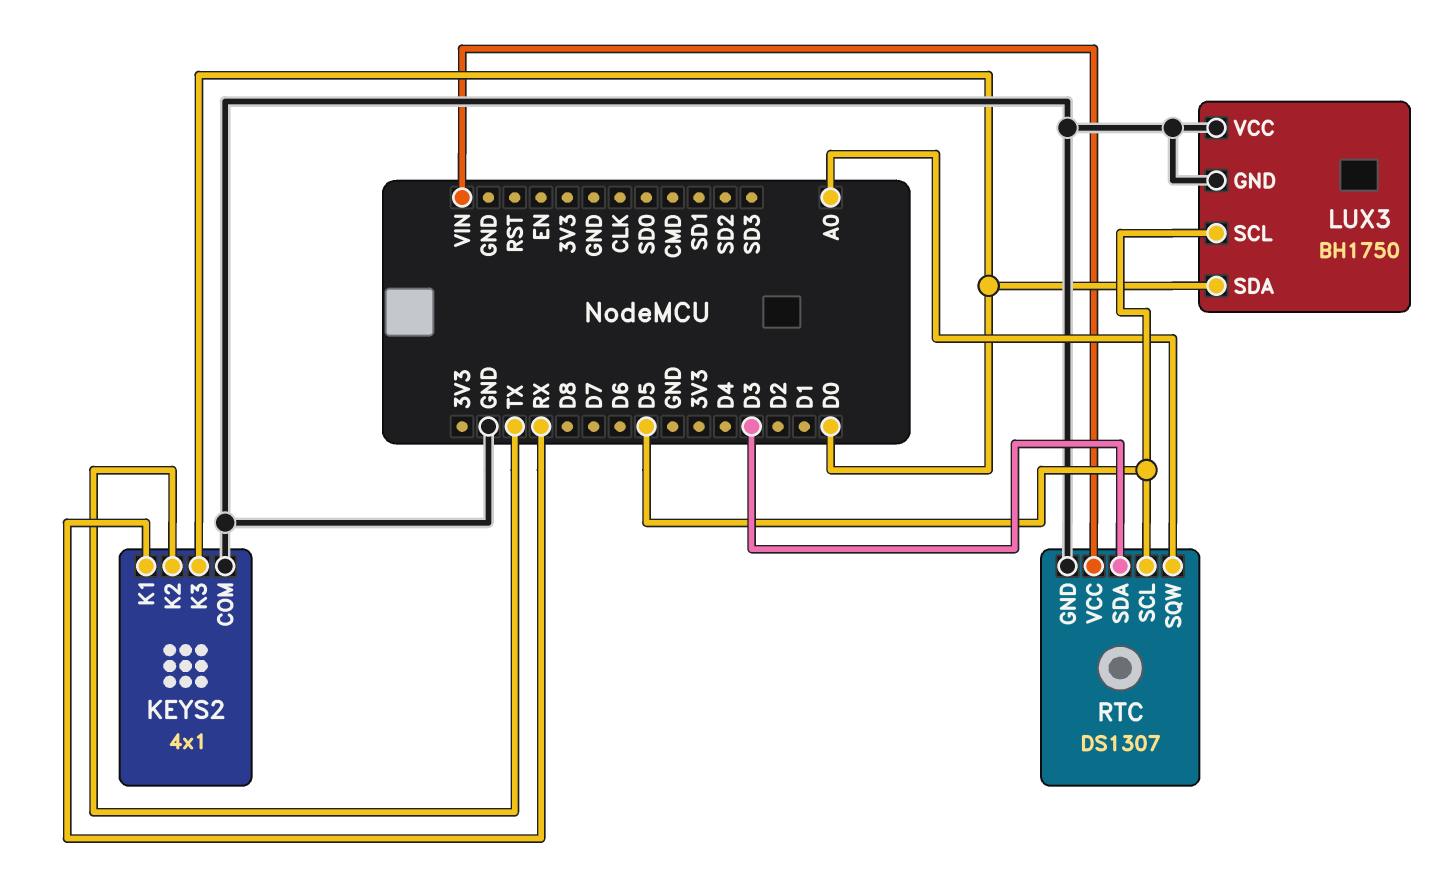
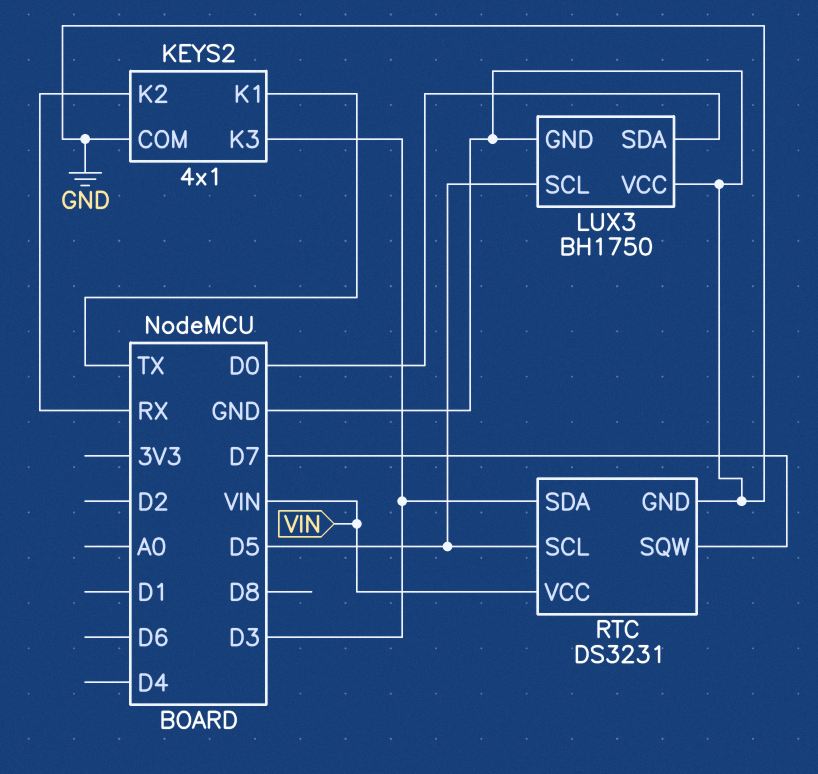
KEYS2 pin K1: RX -> TX
KEYS2 pin K2: TX -> RX
KEYS2 pin K3: D0 -> D3
RTC: DS1307 -> DS3231
RTC pin SQW: A0 -> D7

